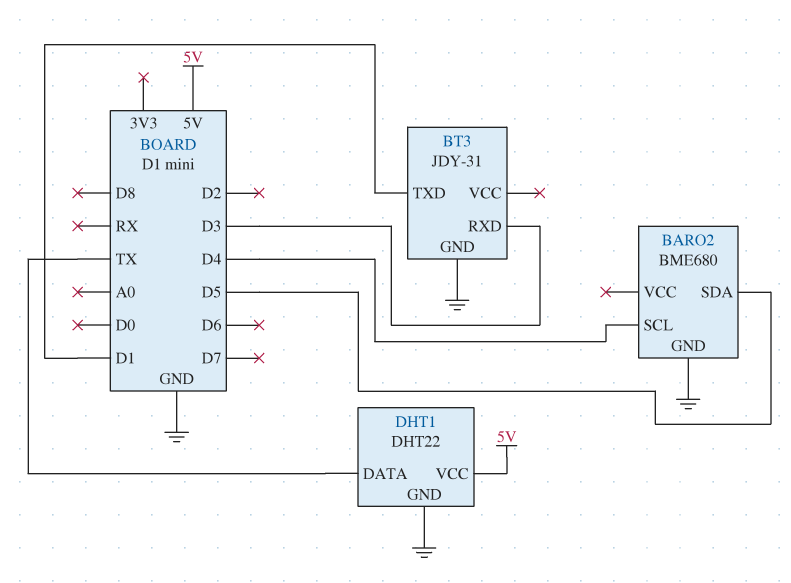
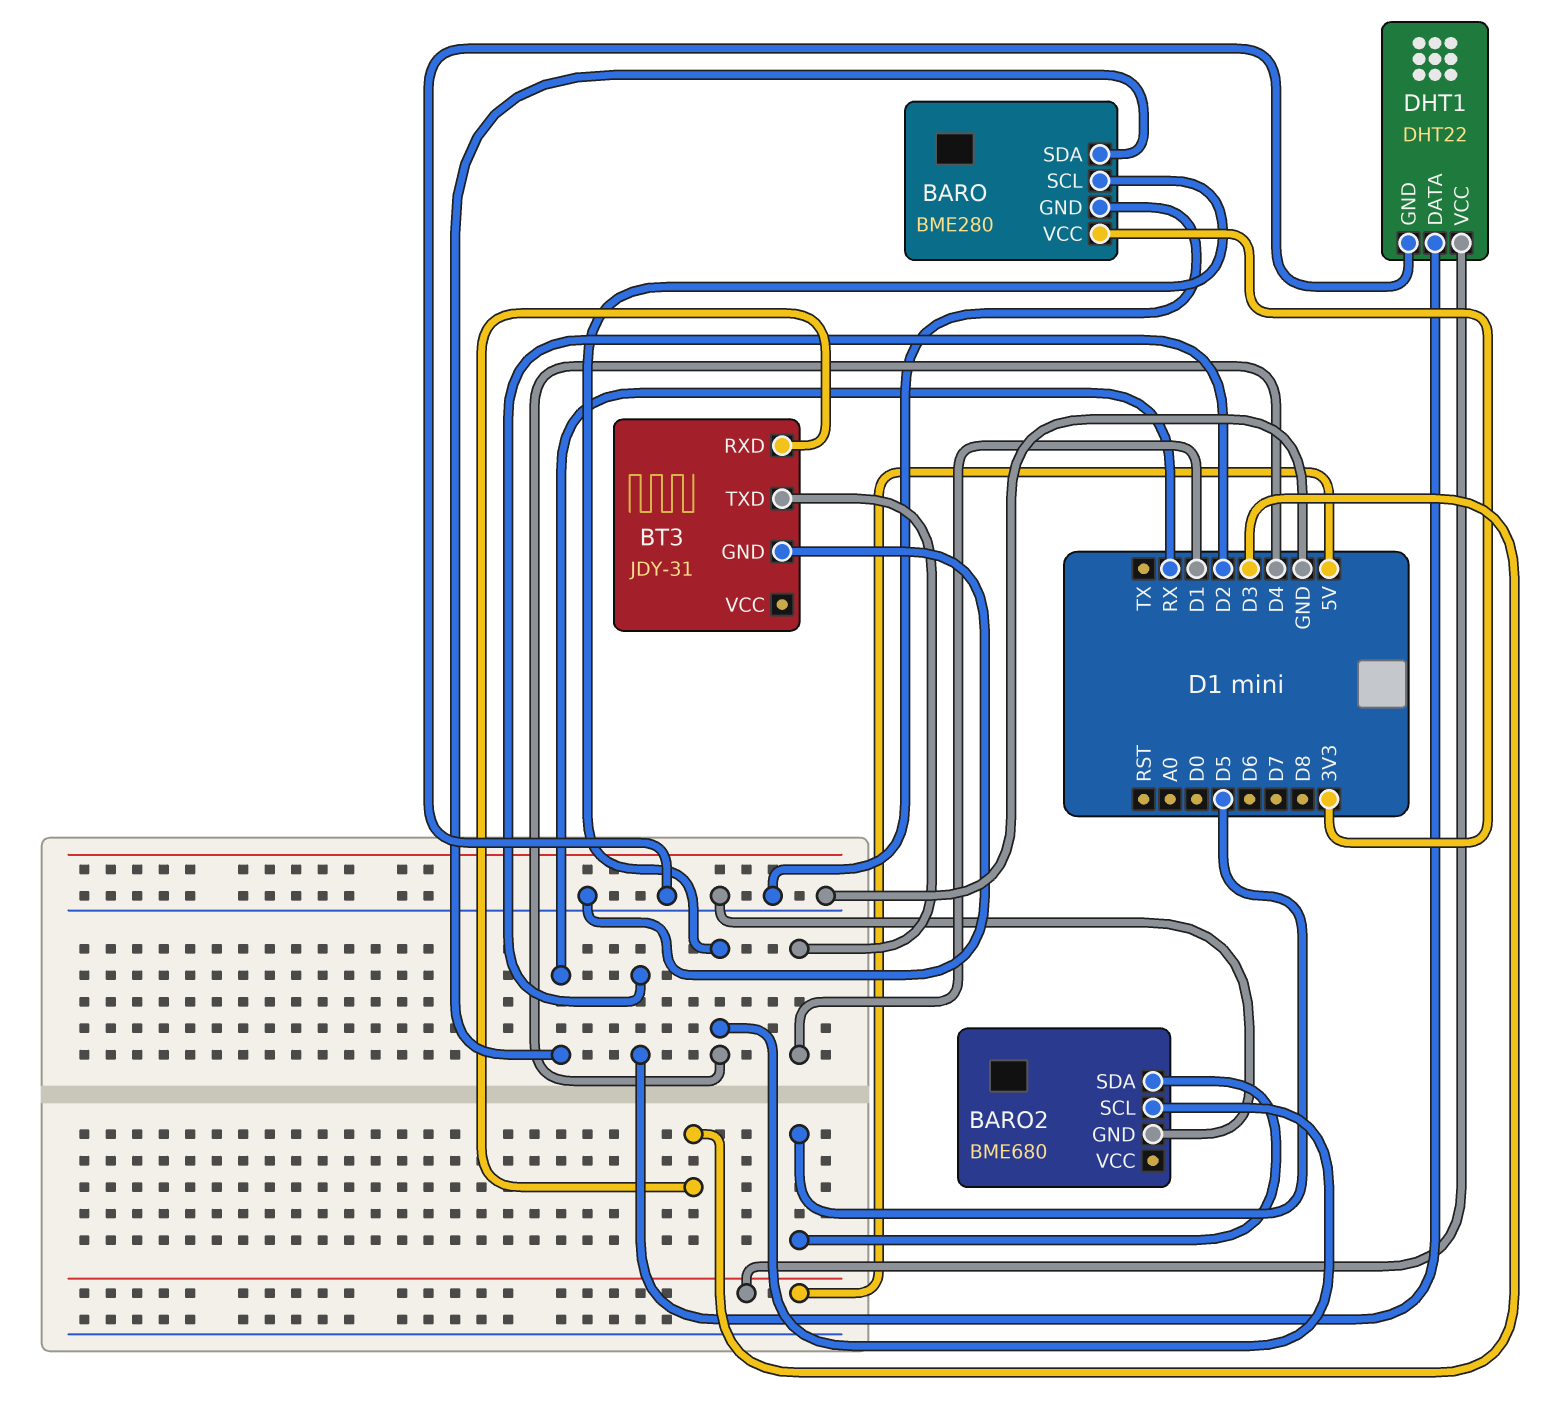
BARO: none -> BME280
BARO pin GND: none -> GND
BARO pin SCL: none -> D4
BARO pin SDA: none -> RX
BARO pin VCC: none -> 3V3
DHT1 pin DATA: TX -> D2

